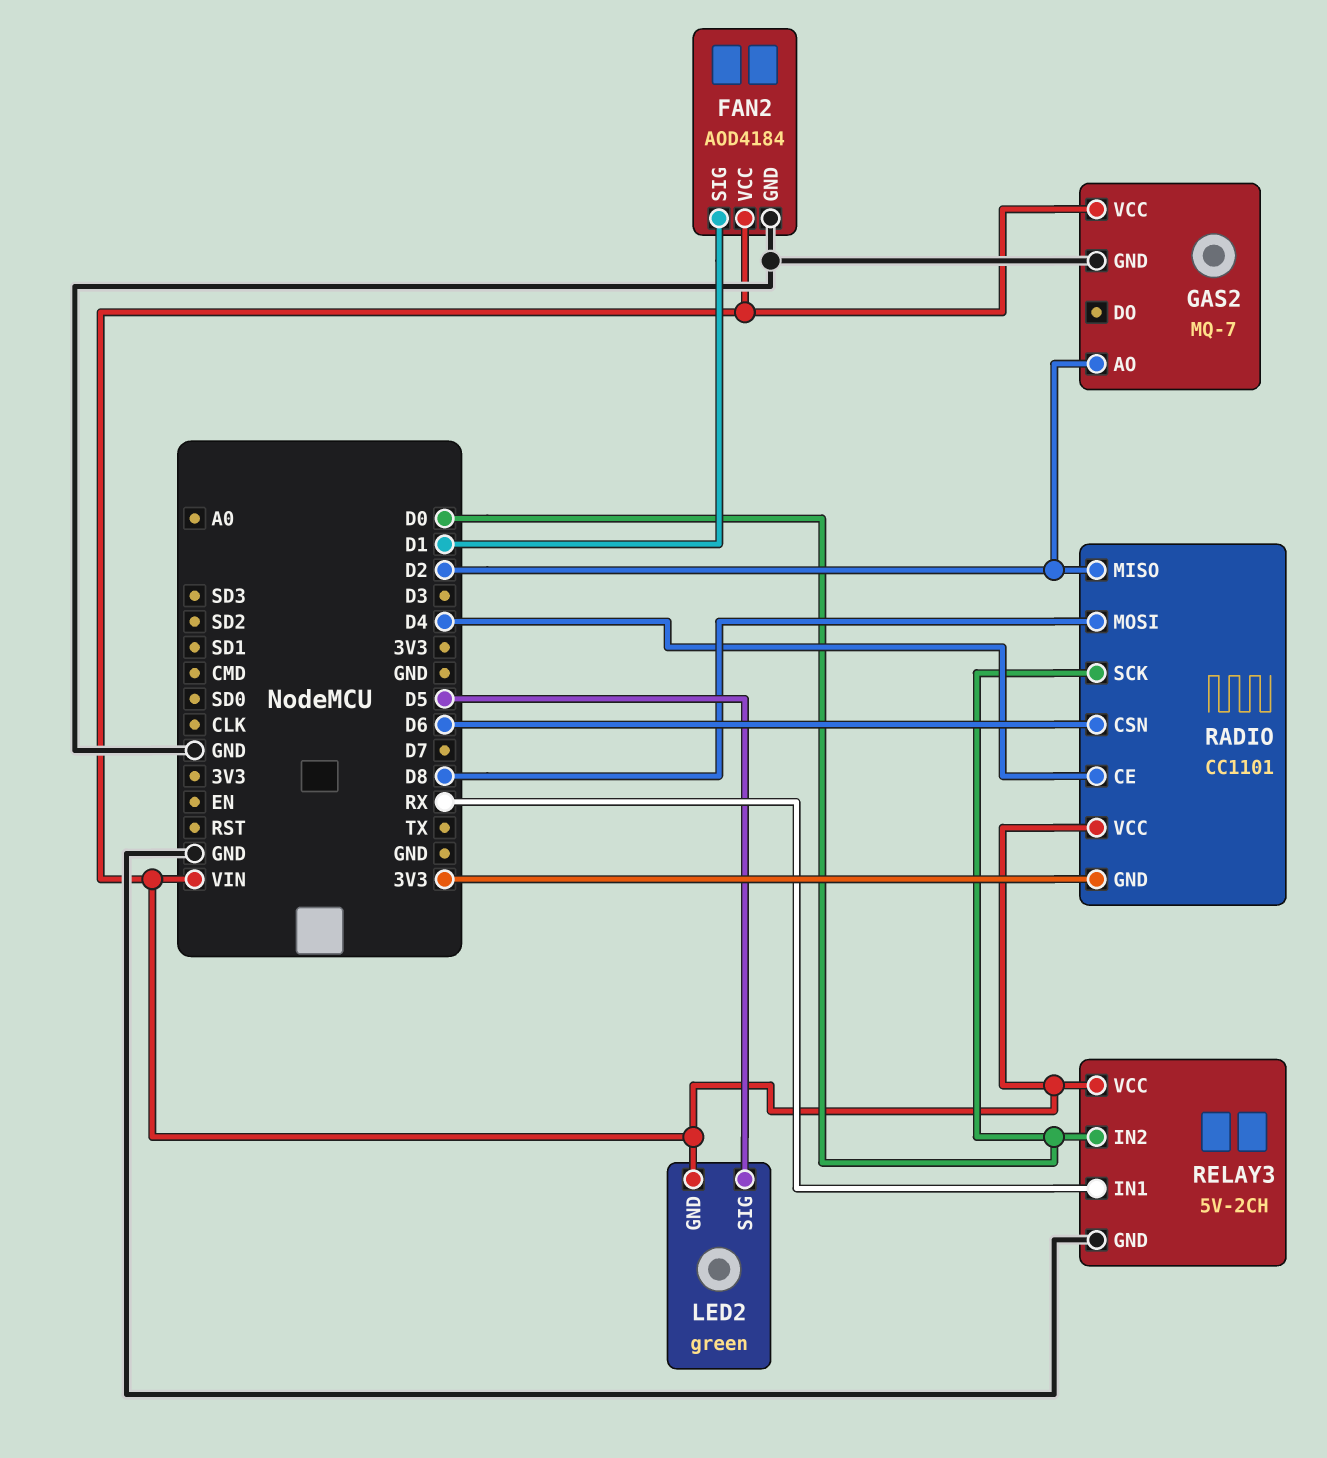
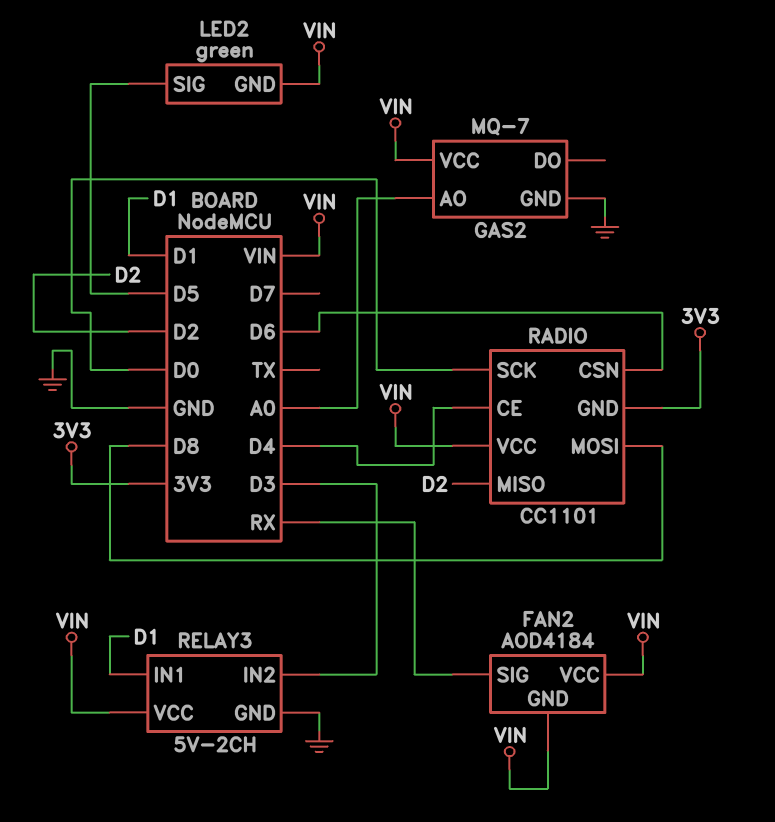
FAN2 pin GND: GND -> VIN
FAN2 pin SIG: D1 -> RX
GAS2 pin AO: D2 -> A0
RELAY3 pin IN1: RX -> D1
RELAY3 pin IN2: D0 -> D3

